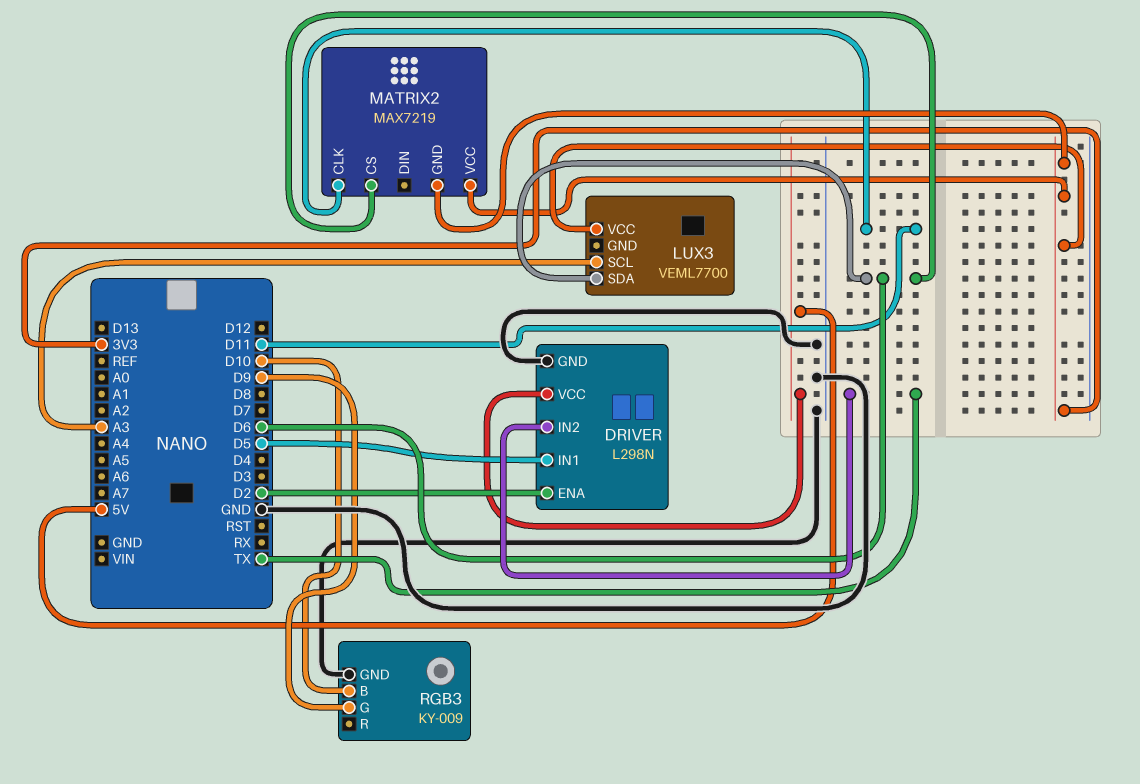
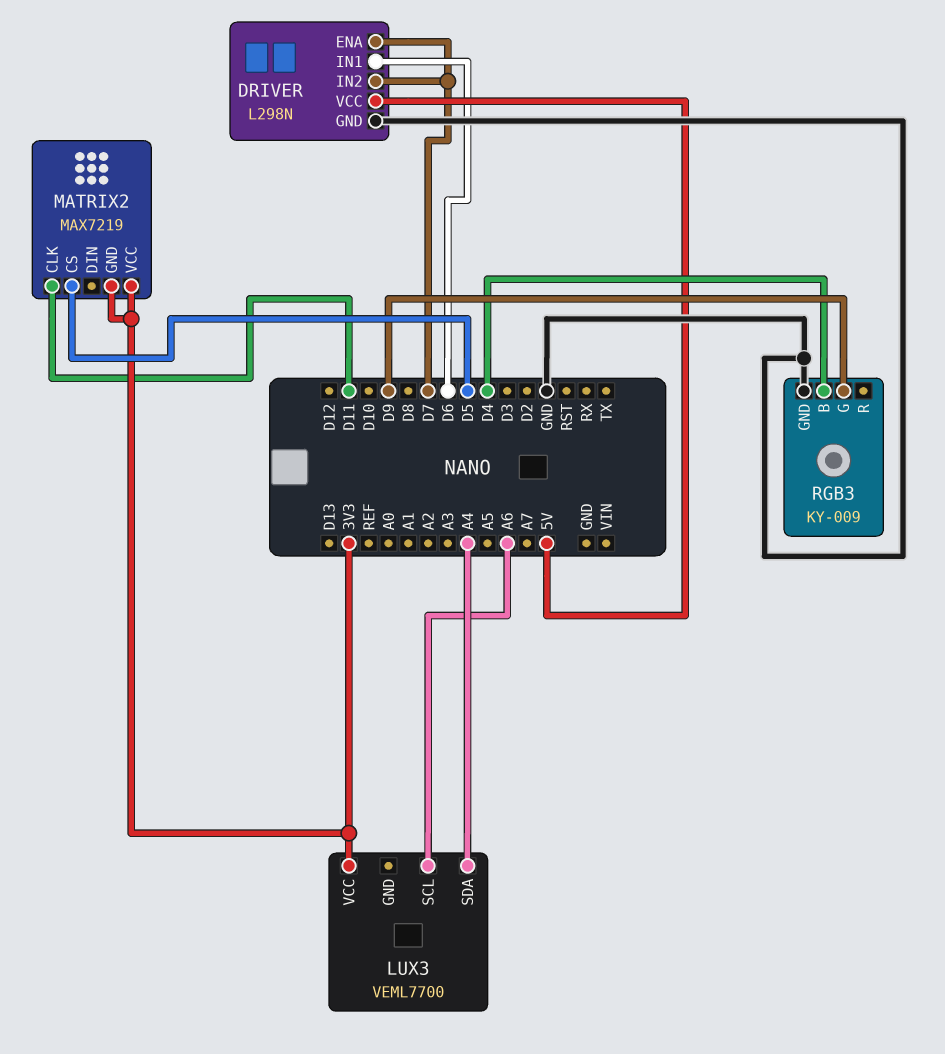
DRIVER pin ENA: D2 -> D7
DRIVER pin IN1: D5 -> D6
DRIVER pin IN2: TX -> D7
LUX3 pin SCL: A3 -> A6
LUX3 pin SDA: D6 -> A4
MATRIX2 pin CS: D6 -> D5
RGB3 pin B: D10 -> D4

